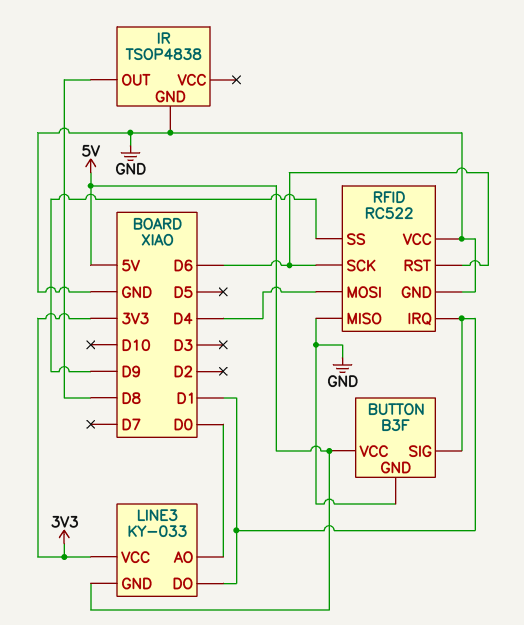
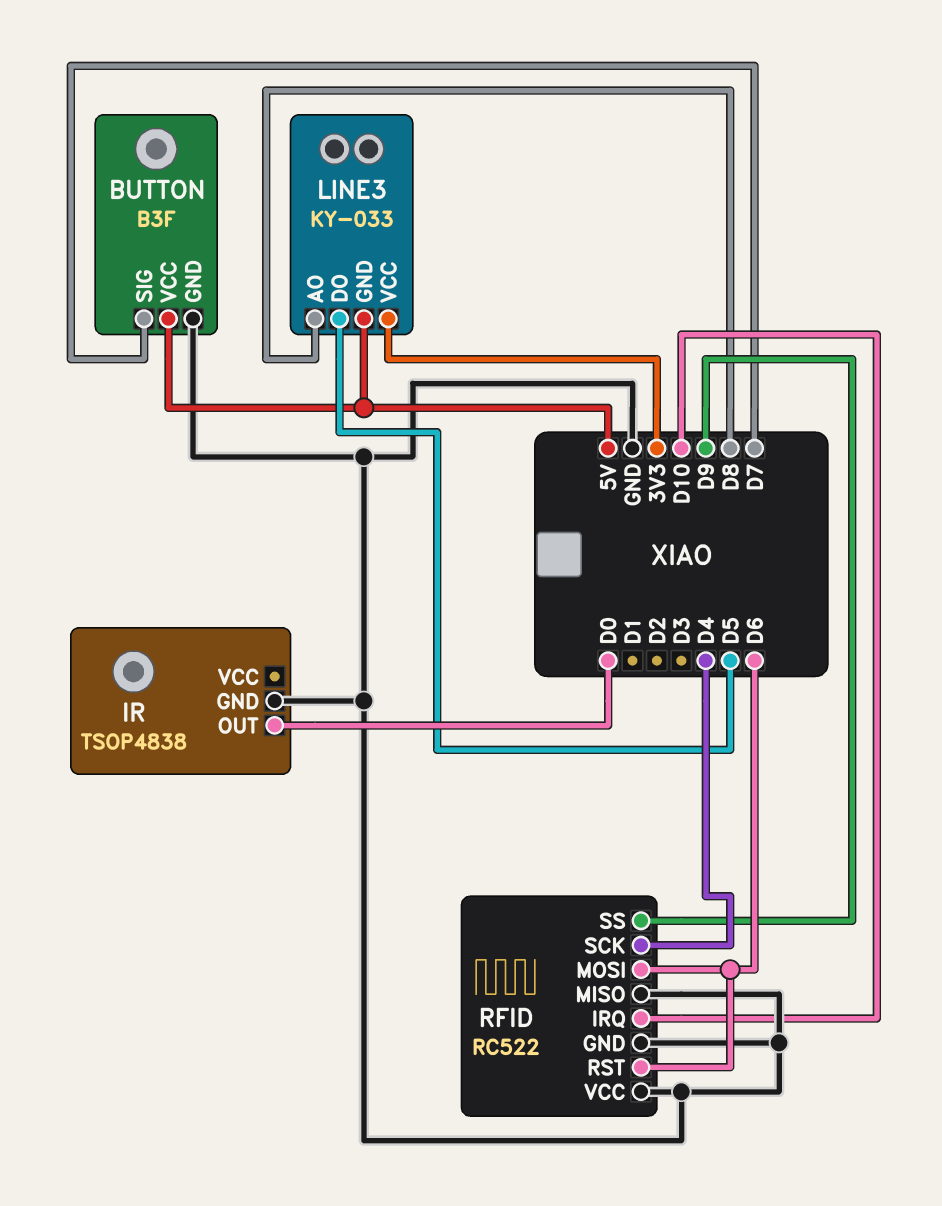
BUTTON pin SIG: D1 -> D7
IR pin OUT: D8 -> D0
LINE3 pin AO: D0 -> D8
LINE3 pin DO: D1 -> D5
RFID pin IRQ: D1 -> D10
RFID pin MOSI: D4 -> D6
RFID pin SCK: D6 -> D4

